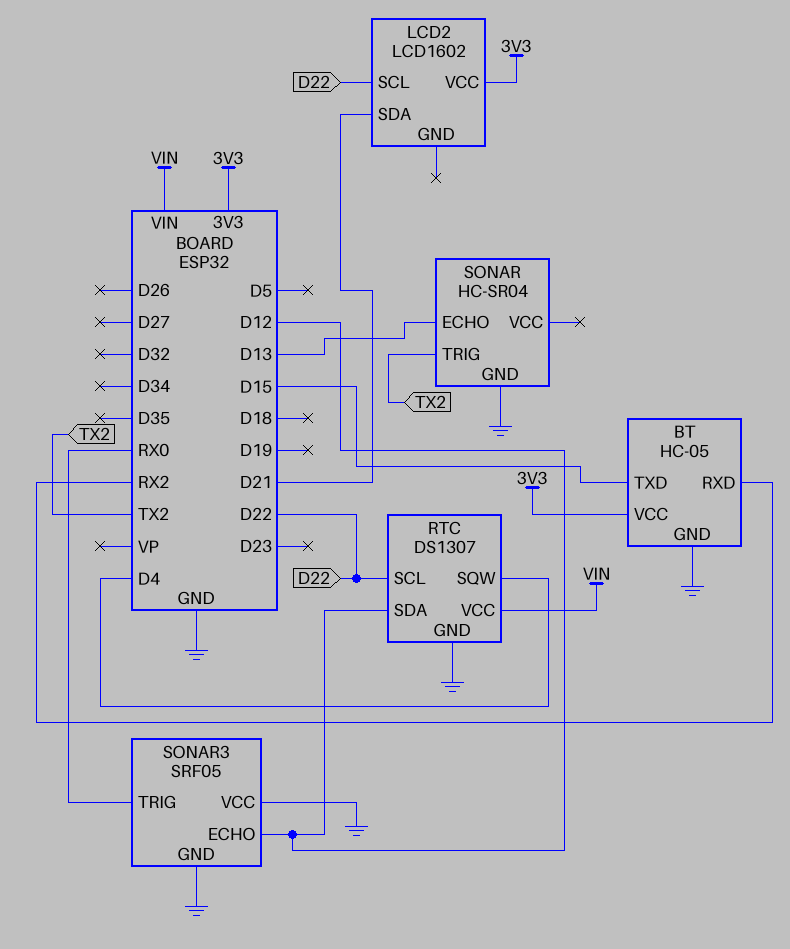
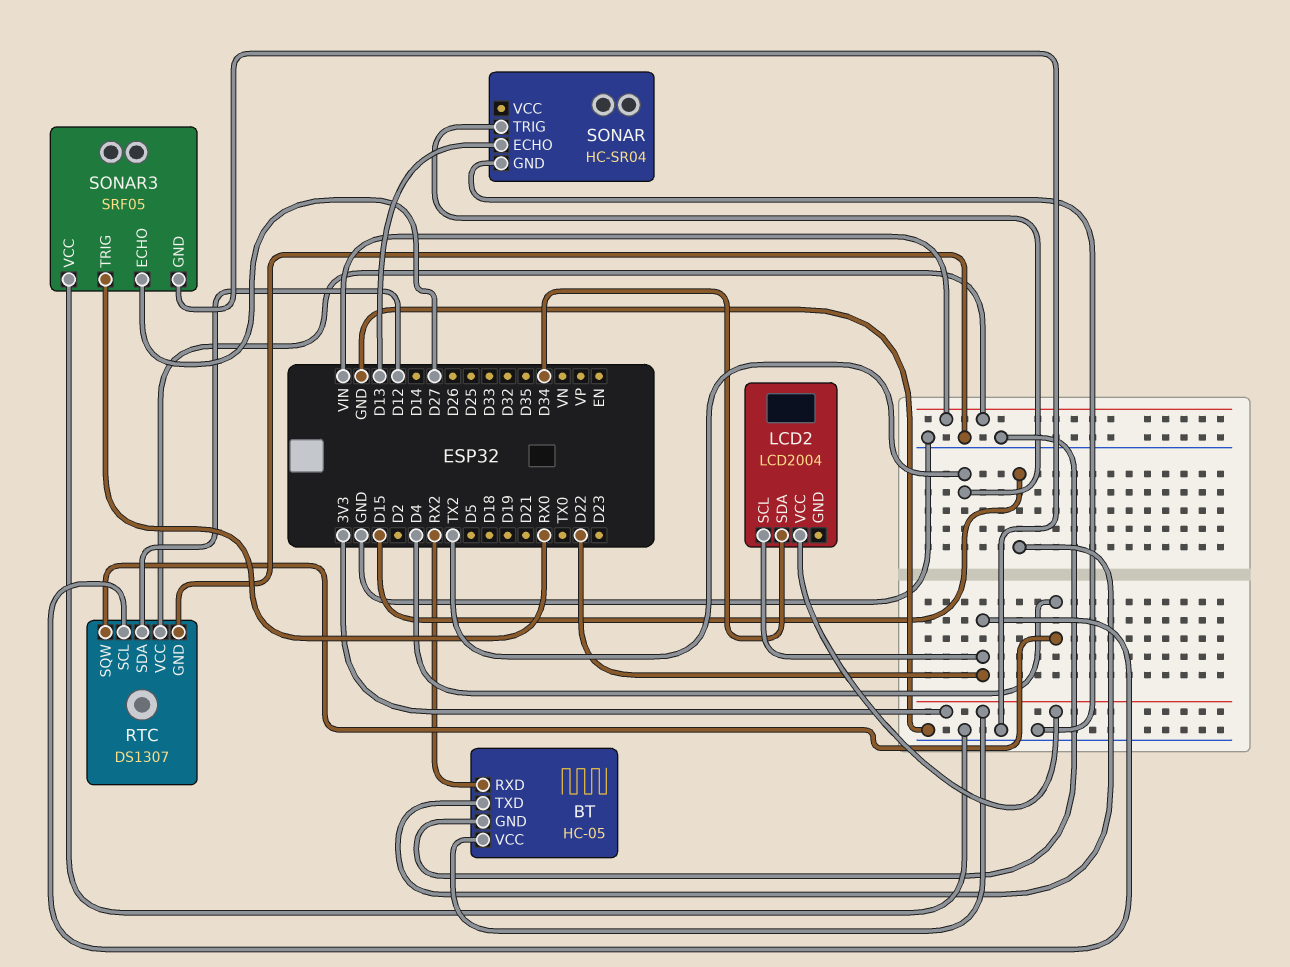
LCD2: LCD1602 -> LCD2004
LCD2 pin SDA: D21 -> D34
SONAR3 pin ECHO: D12 -> D27

